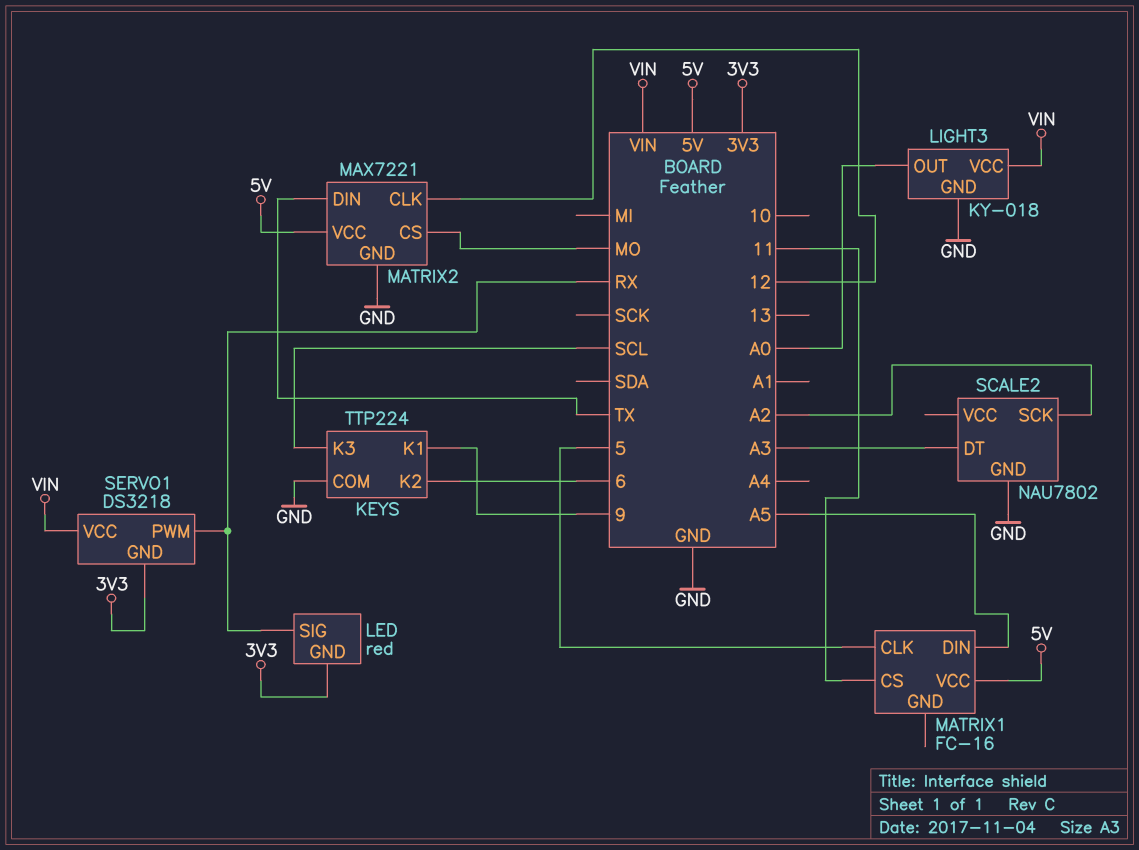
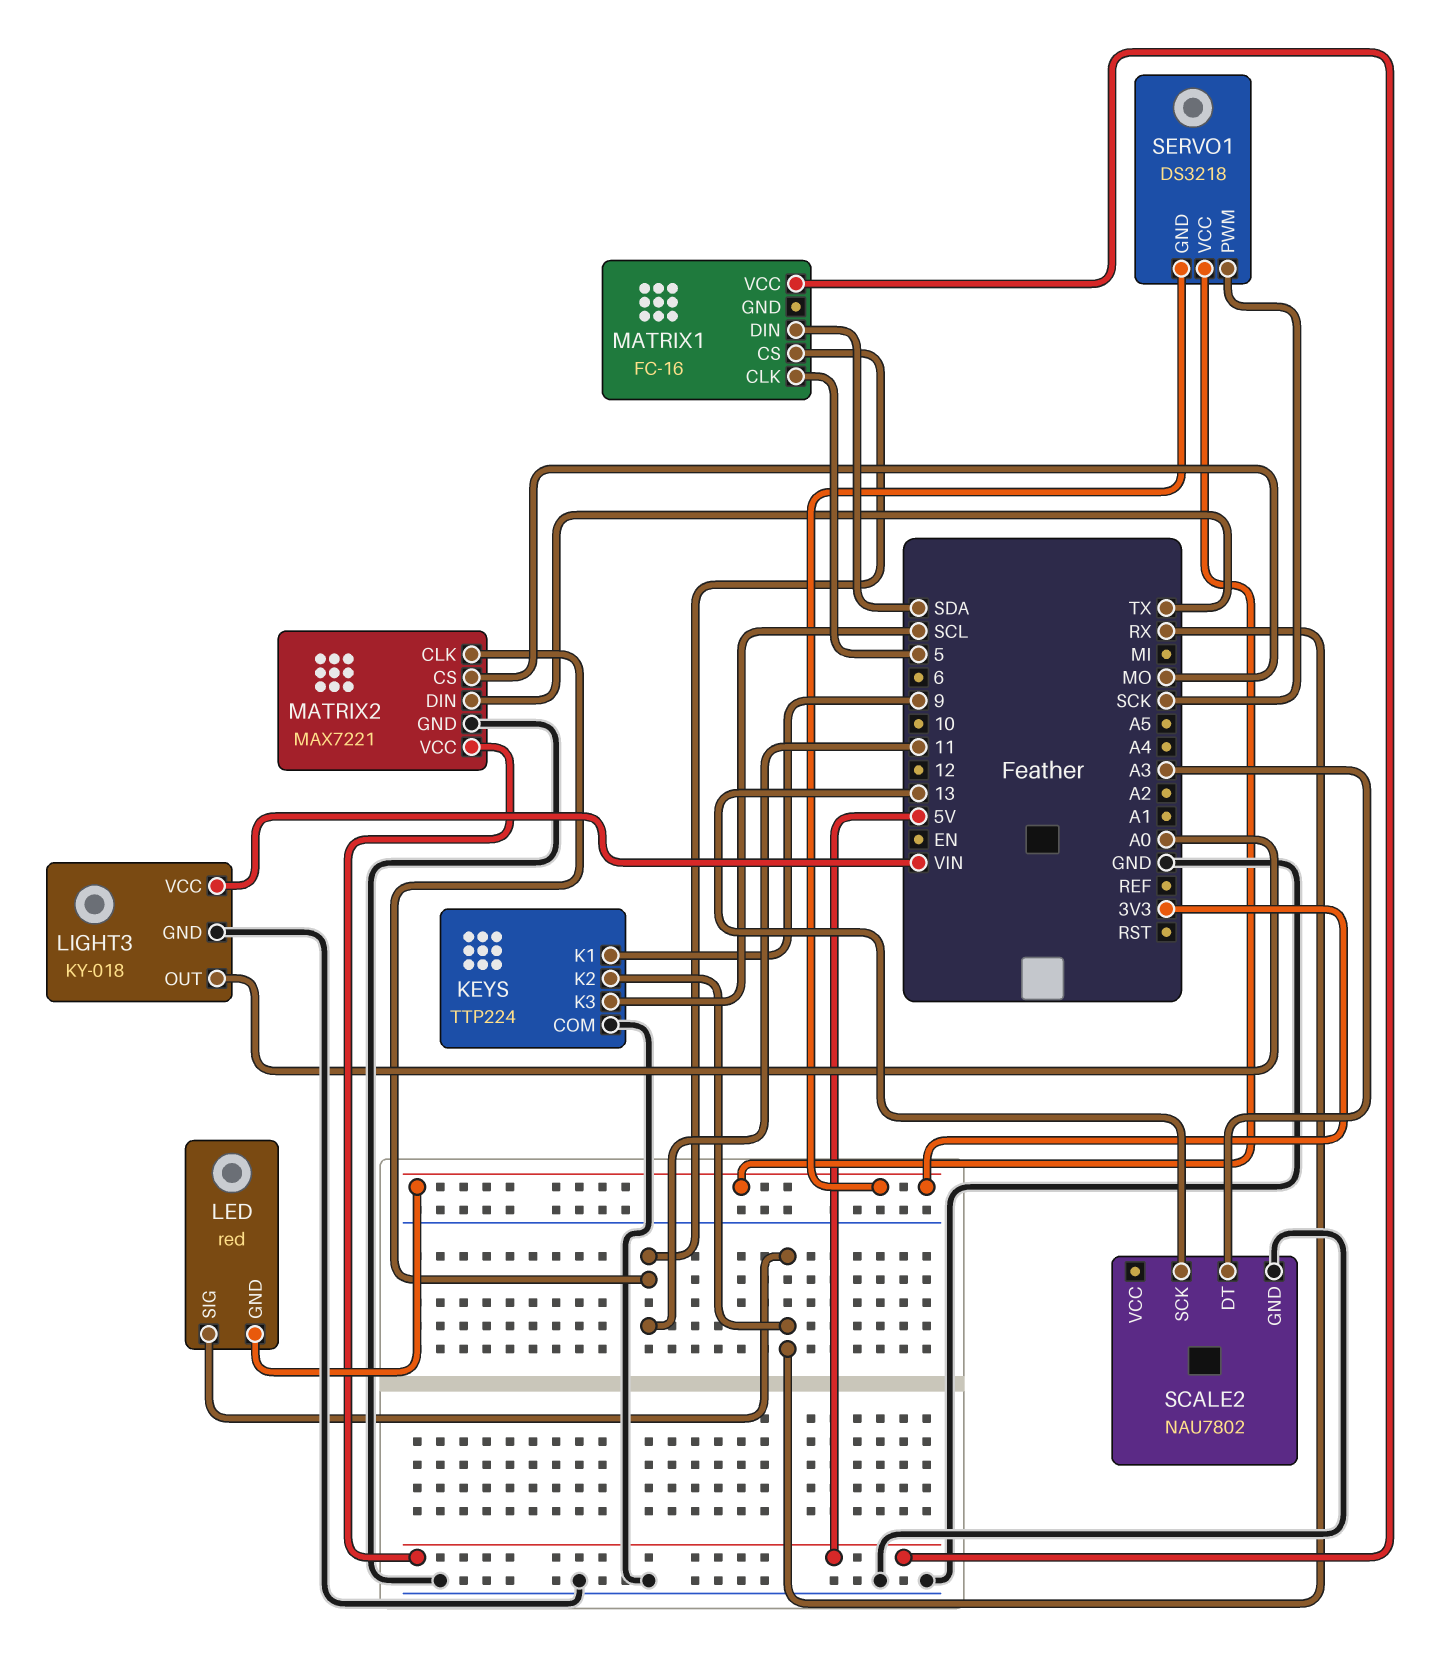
KEYS pin K2: 6 -> RX
MATRIX1 pin DIN: A5 -> SDA
MATRIX2 pin CLK: 12 -> 11
SCALE2 pin SCK: A2 -> 13
SERVO1 pin PWM: RX -> SCK
SERVO1 pin VCC: VIN -> 3V3

